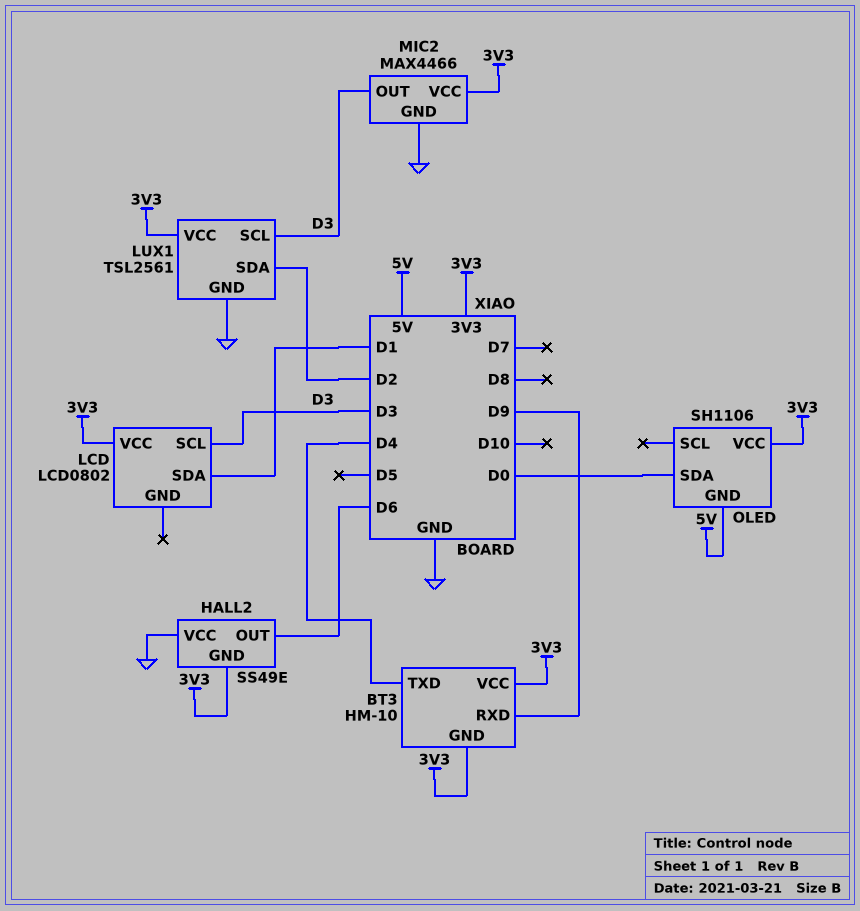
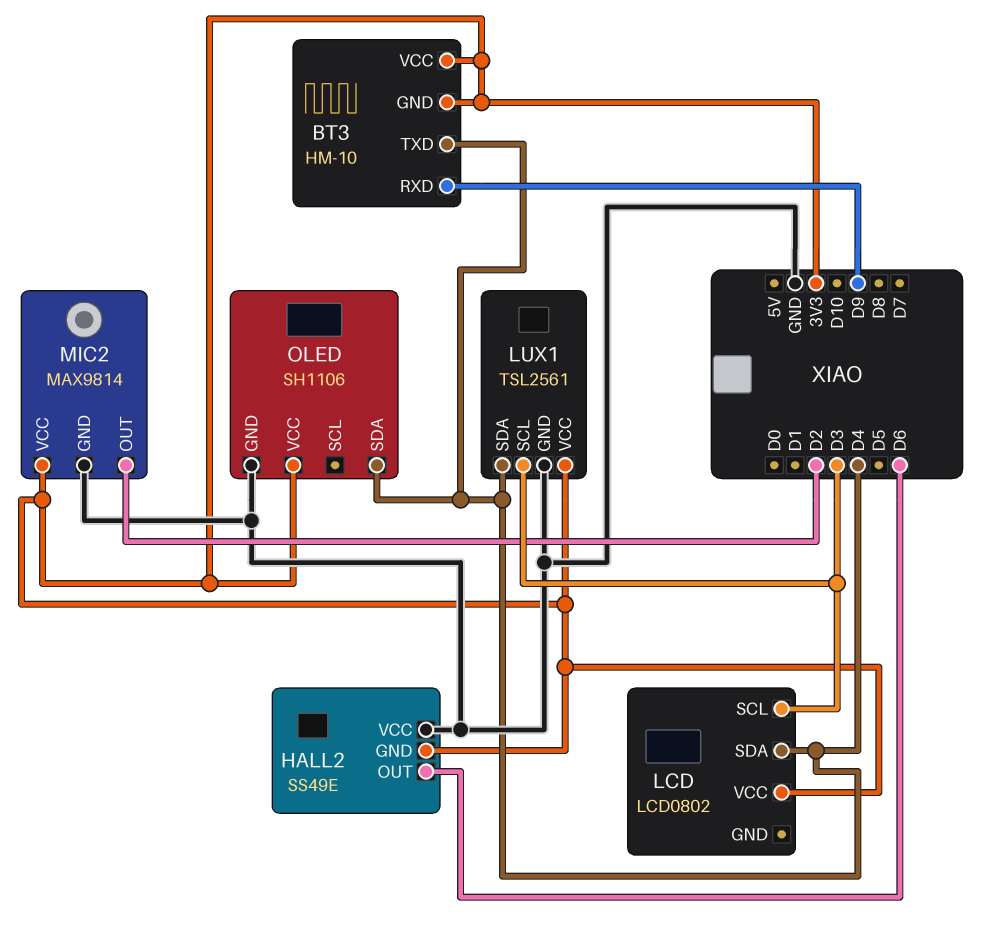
LCD pin SDA: D1 -> D4
LUX1 pin SDA: D2 -> D4
MIC2: MAX4466 -> MAX9814
MIC2 pin OUT: D3 -> D2
OLED pin GND: 5V -> GND
OLED pin SDA: D0 -> D4

